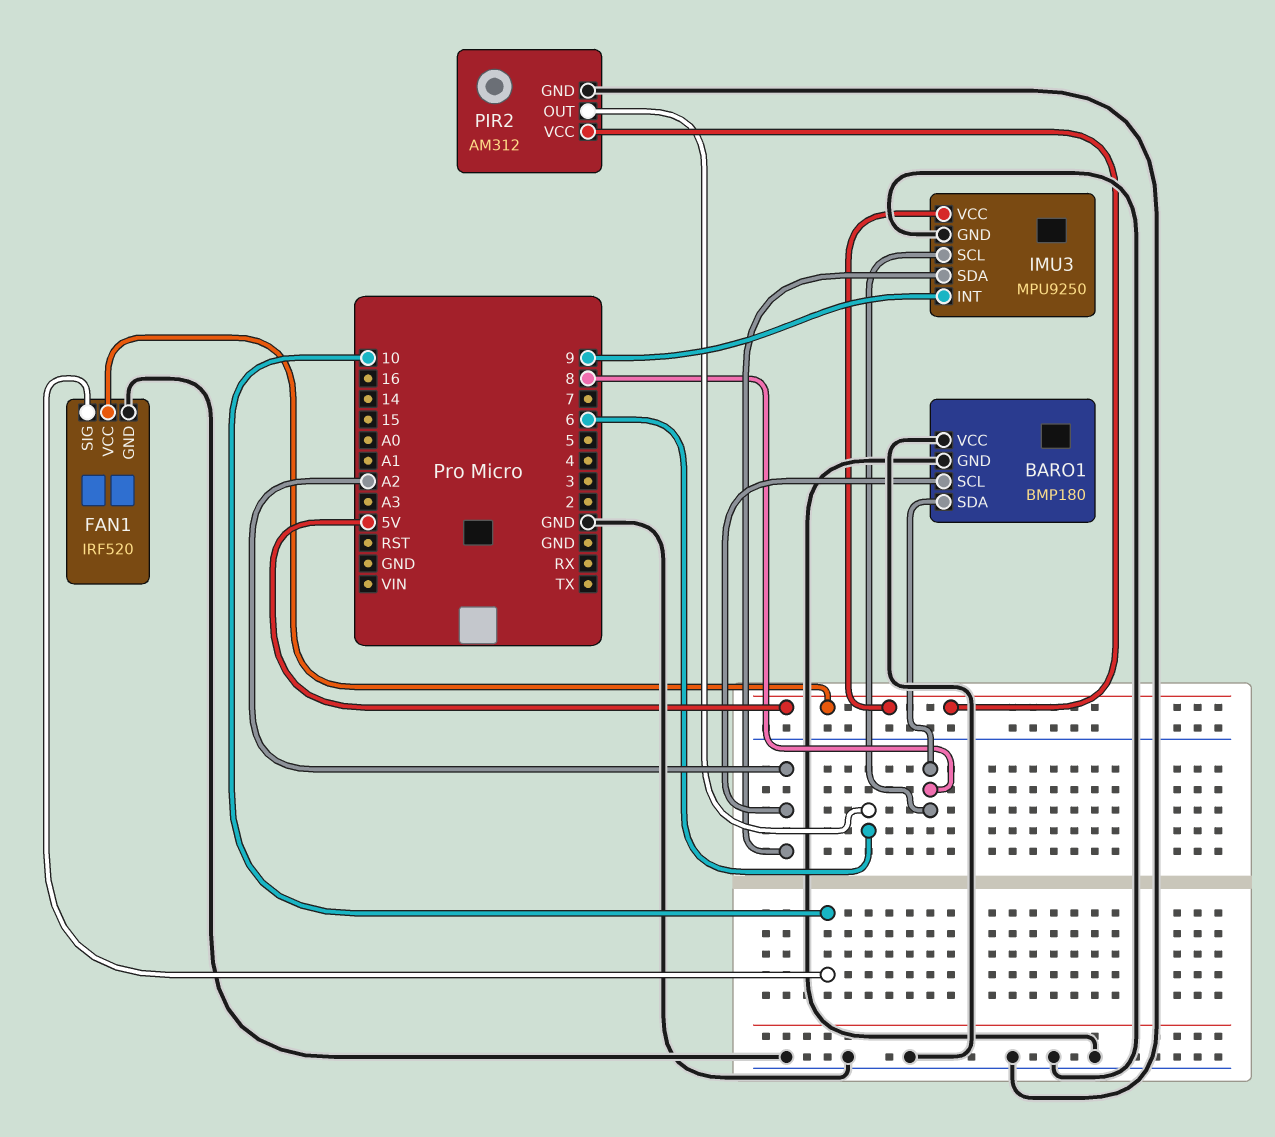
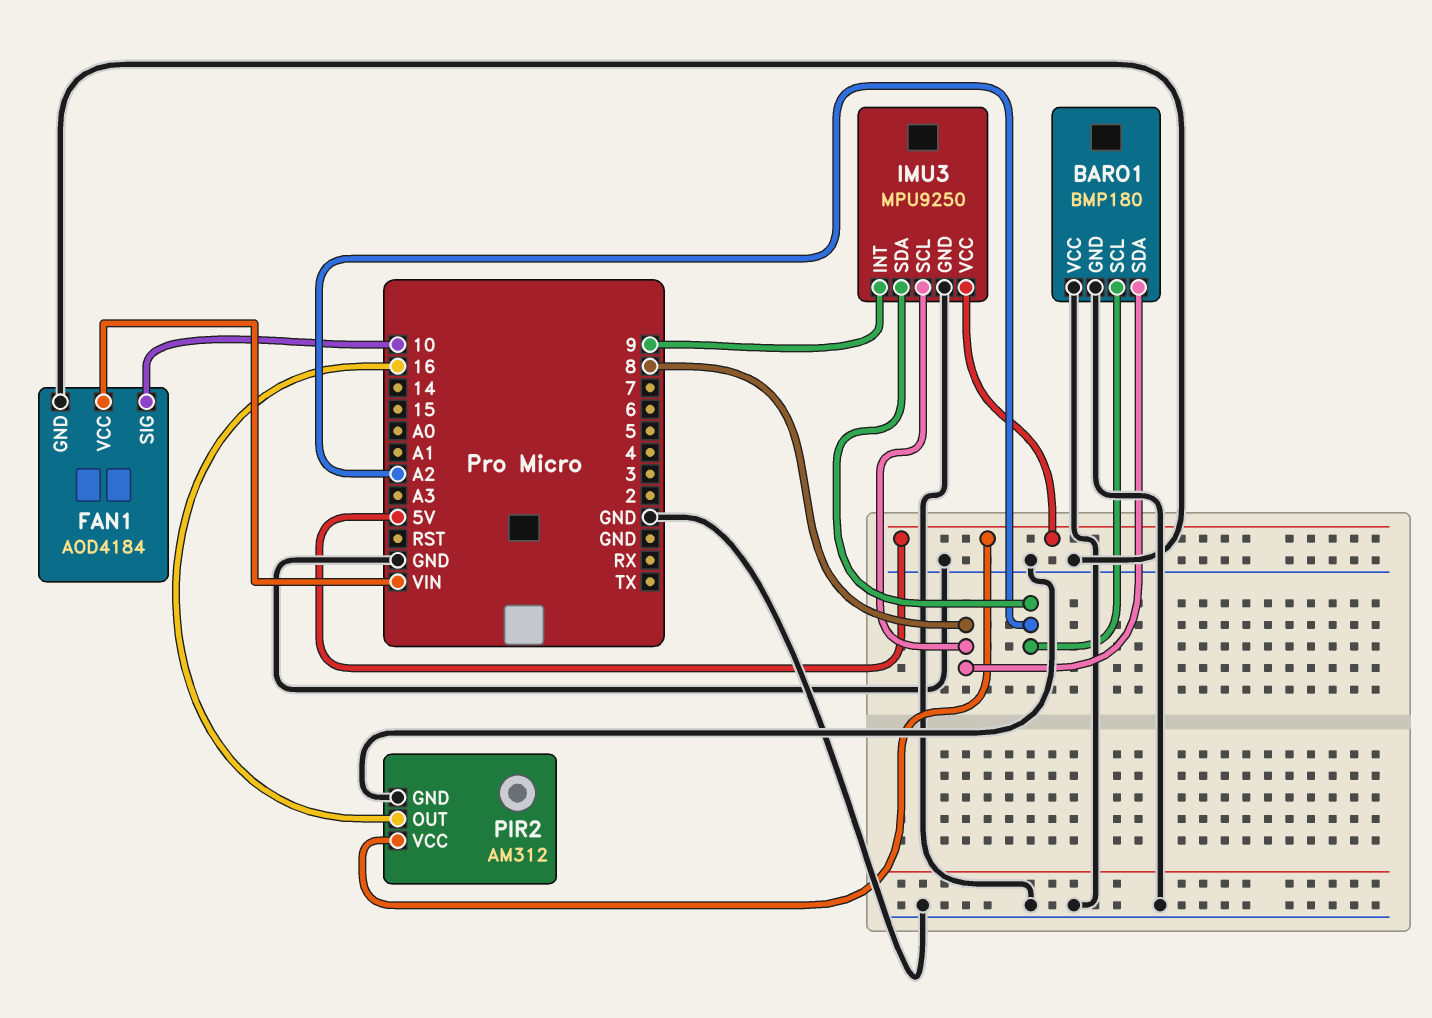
FAN1: IRF520 -> AOD4184
FAN1 pin VCC: 5V -> VIN
PIR2 pin OUT: 6 -> 16

